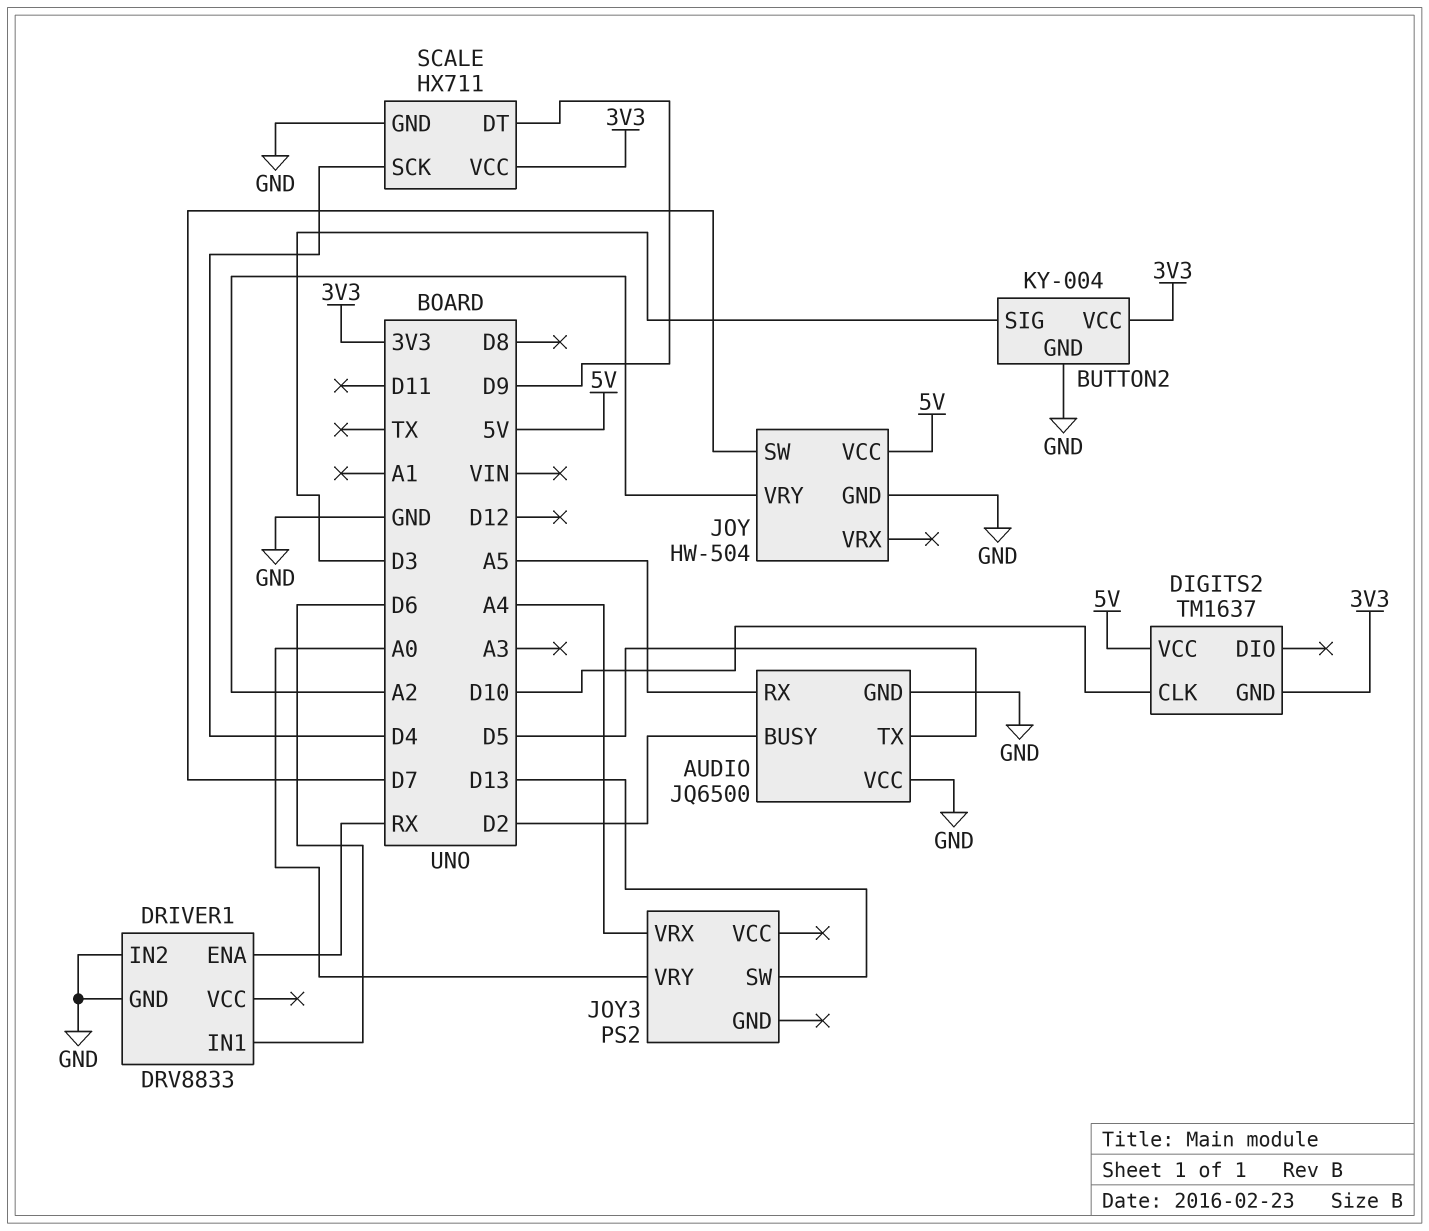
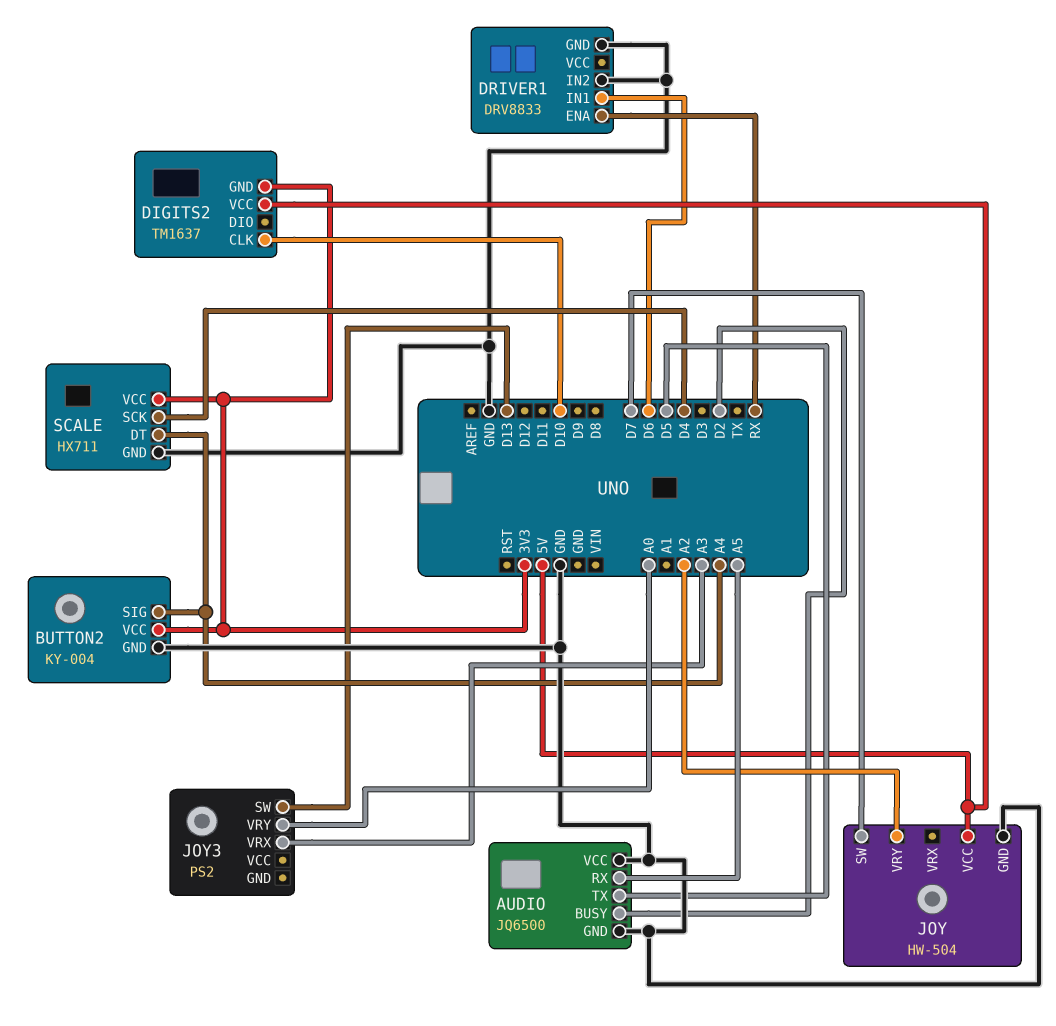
BUTTON2 pin SIG: D3 -> A4
JOY3 pin VRX: A4 -> A3
SCALE pin DT: D9 -> A4

